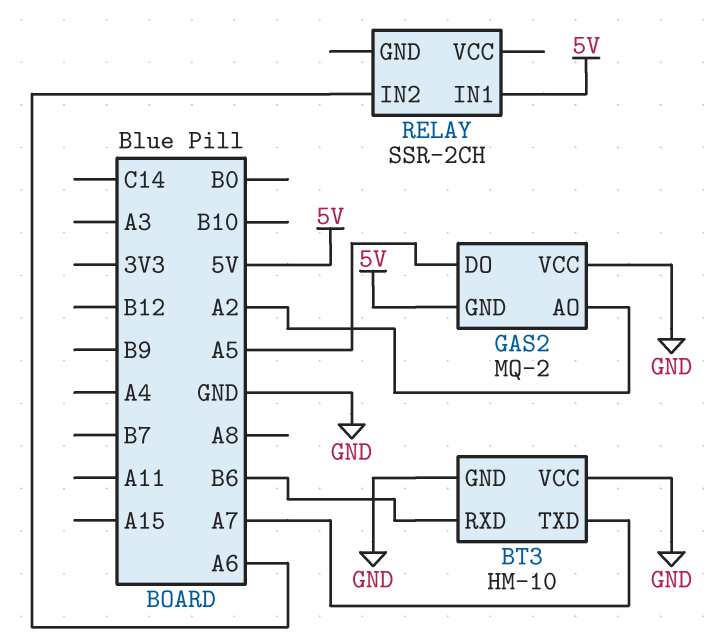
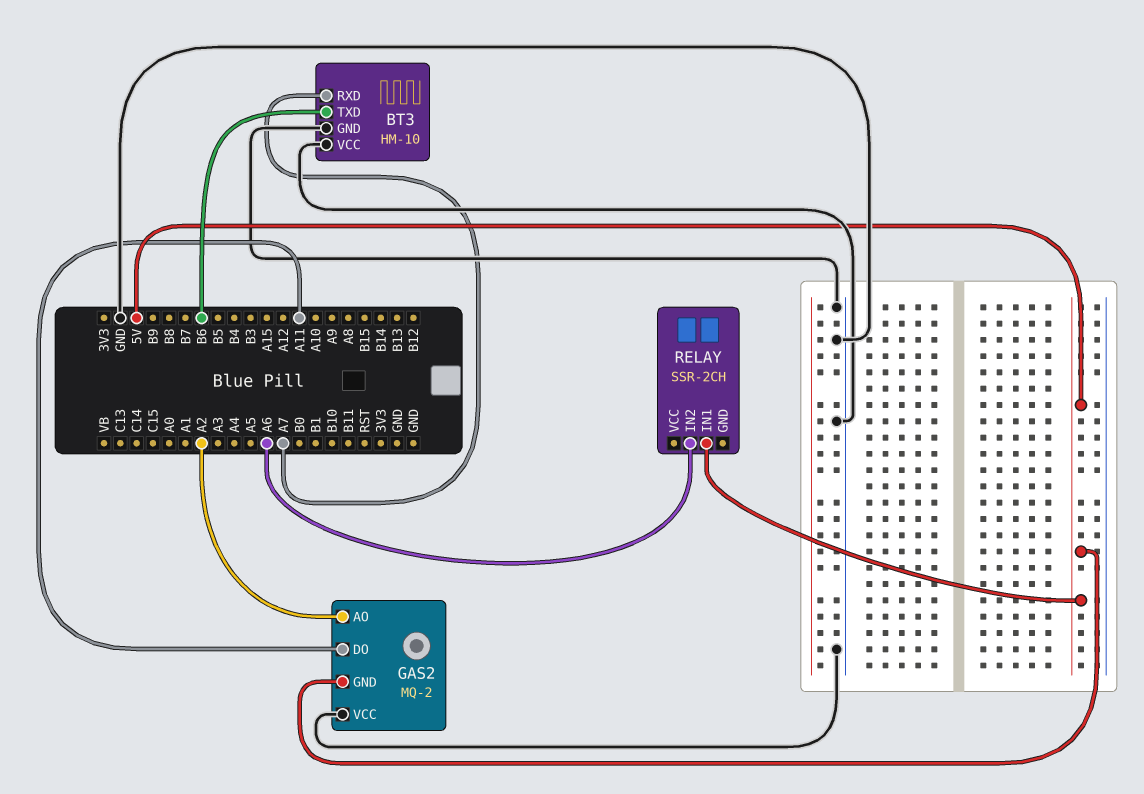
BT3 pin RXD: B6 -> A7
BT3 pin TXD: A7 -> B6
GAS2 pin DO: A5 -> A11

